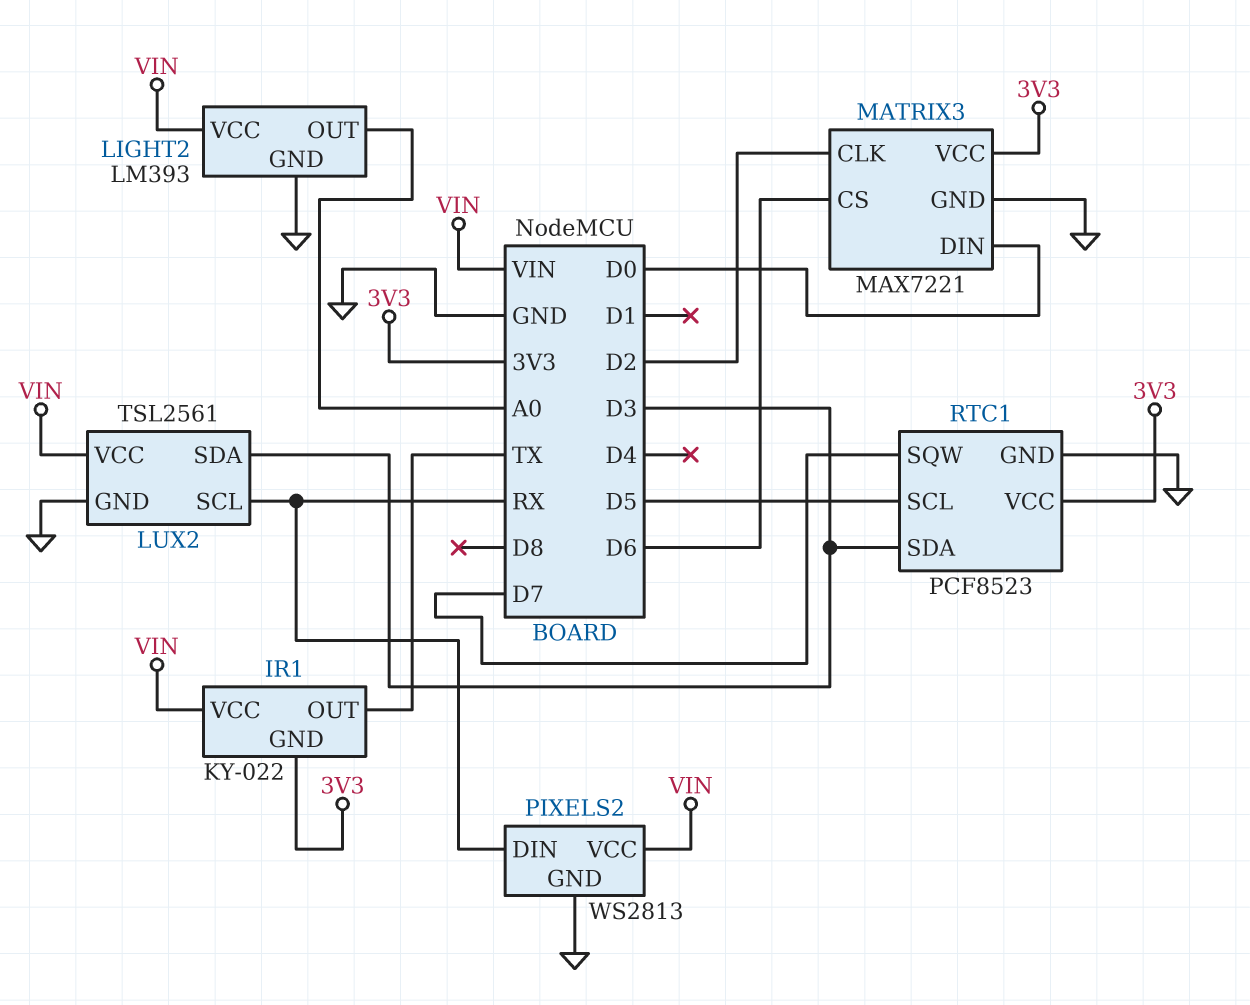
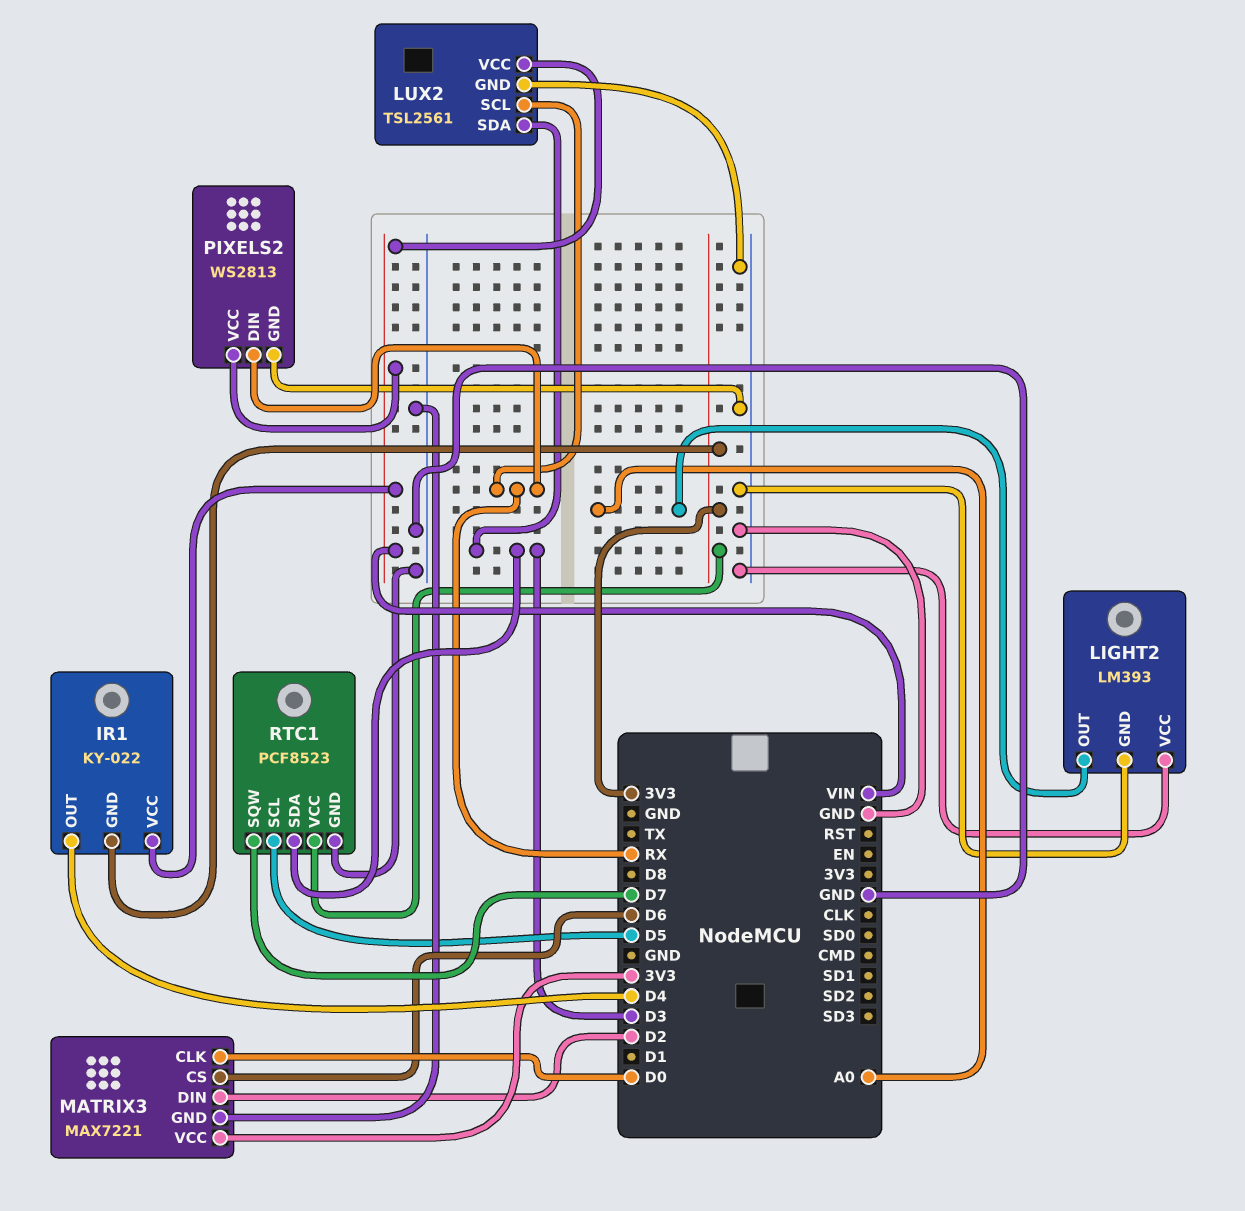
IR1 pin OUT: TX -> D4
LIGHT2 pin VCC: VIN -> GND
MATRIX3 pin CLK: D2 -> D0
MATRIX3 pin DIN: D0 -> D2

